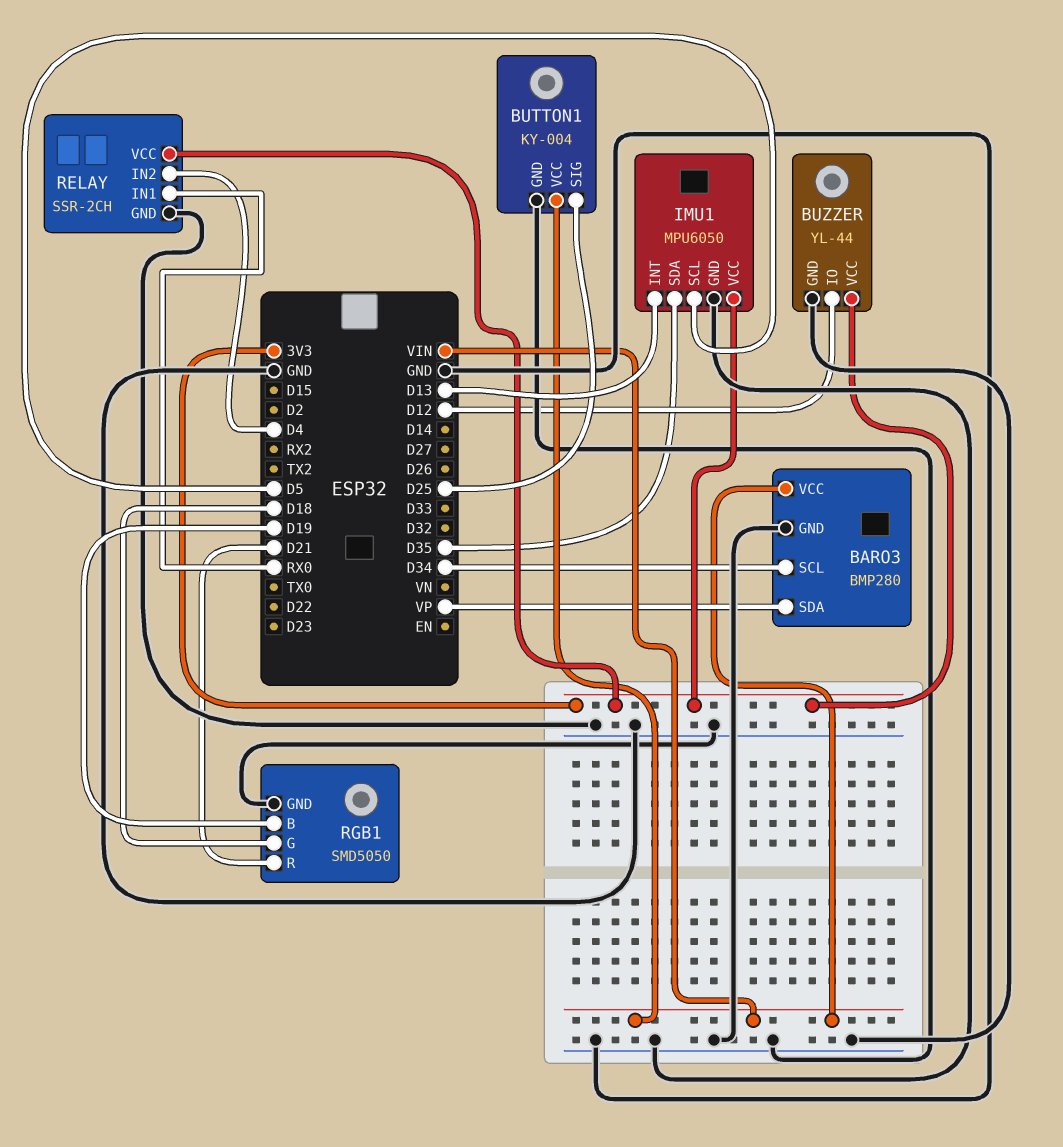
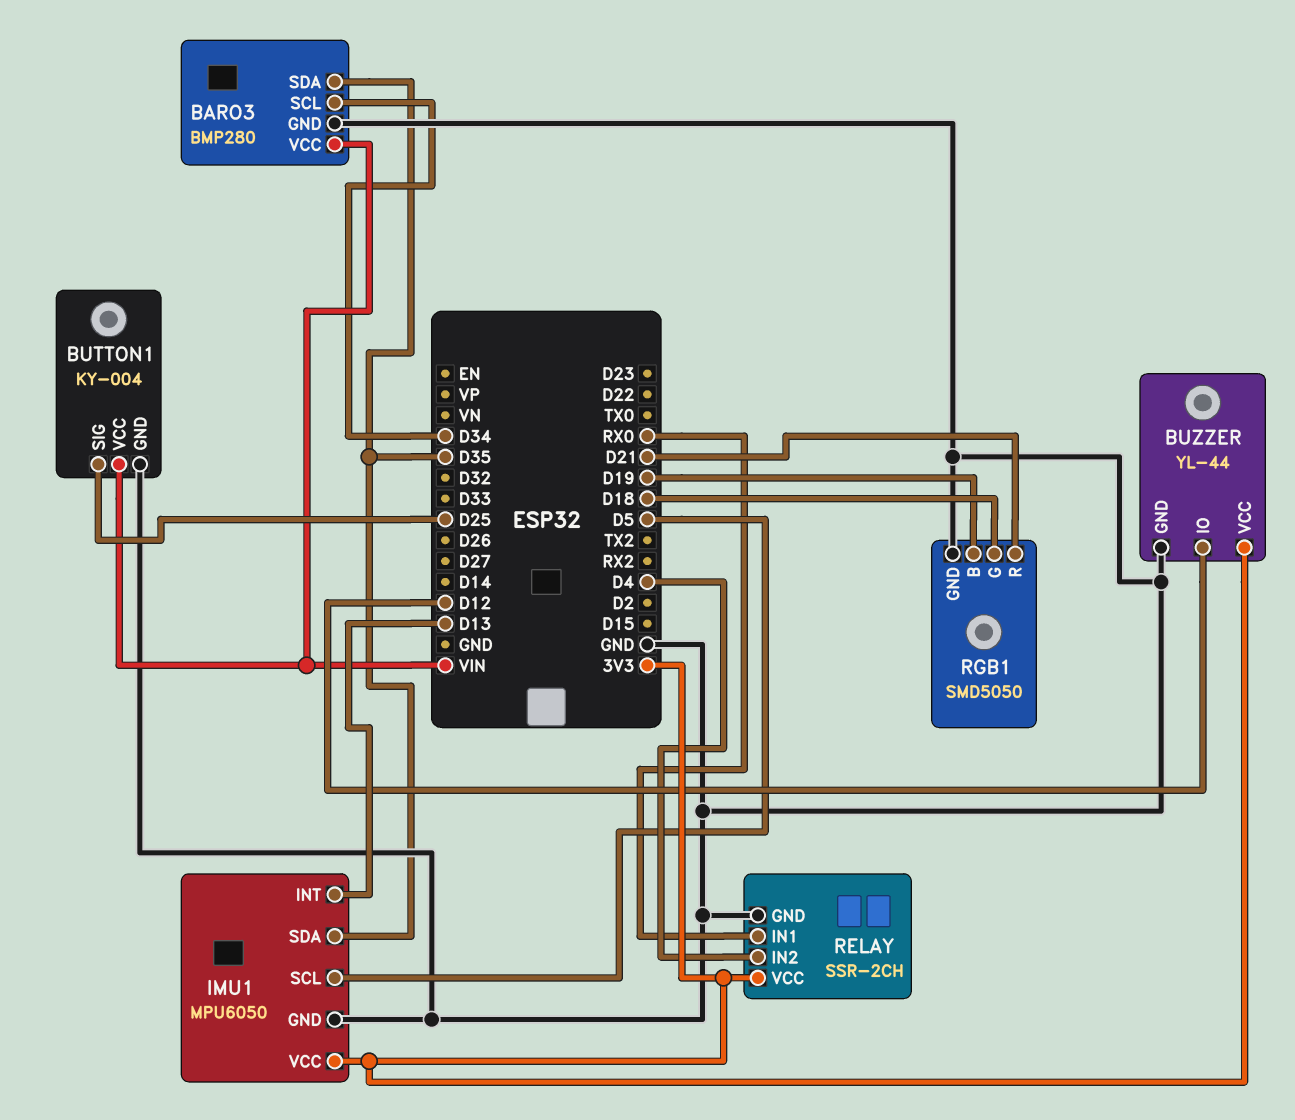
BARO3 pin SDA: VP -> D35

